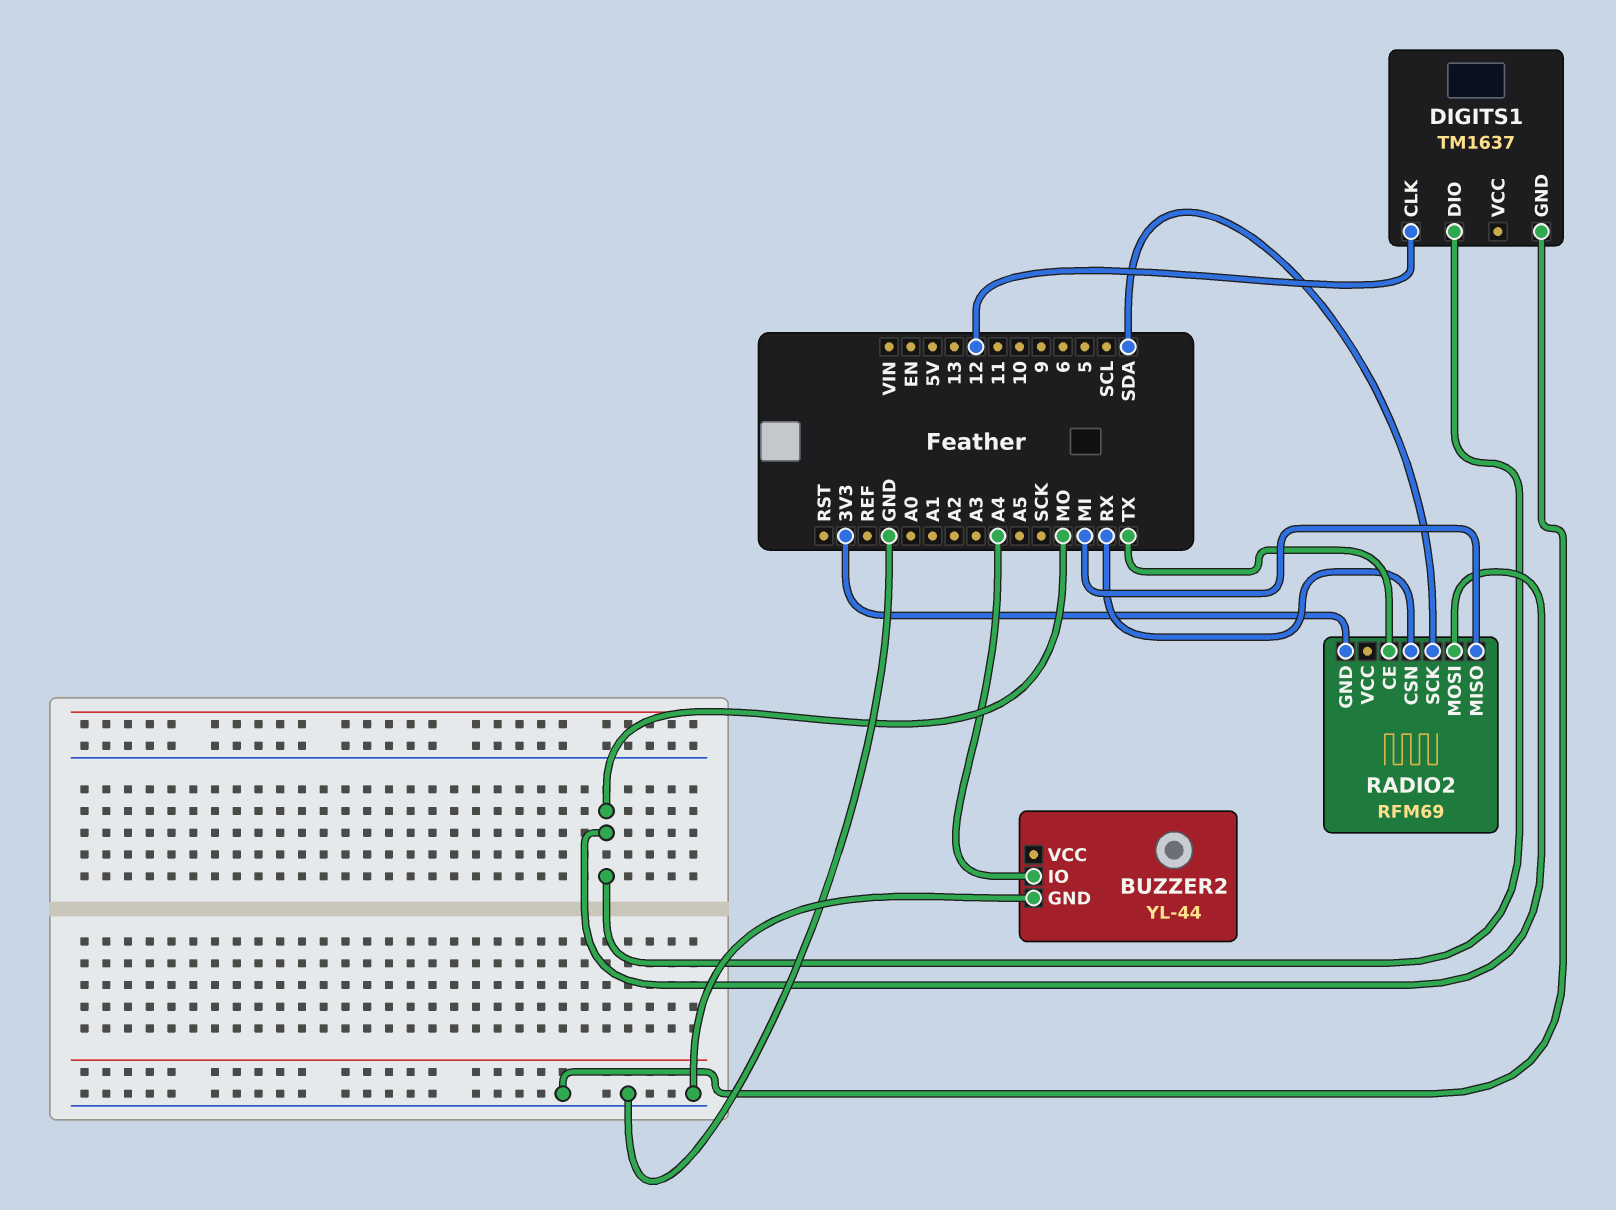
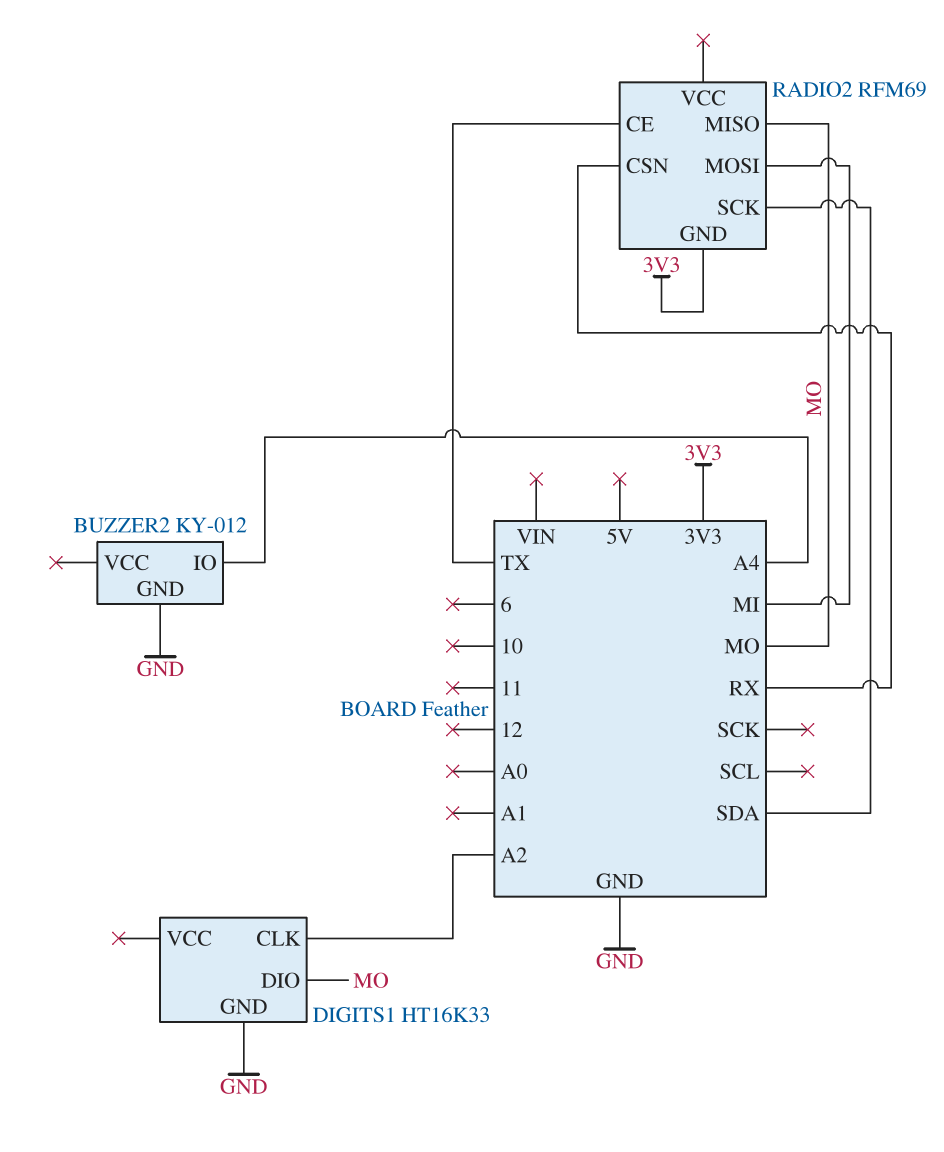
BUZZER2: YL-44 -> KY-012
DIGITS1: TM1637 -> HT16K33
DIGITS1 pin CLK: 12 -> A2
RADIO2 pin MISO: MI -> MO
RADIO2 pin MOSI: MO -> MI

